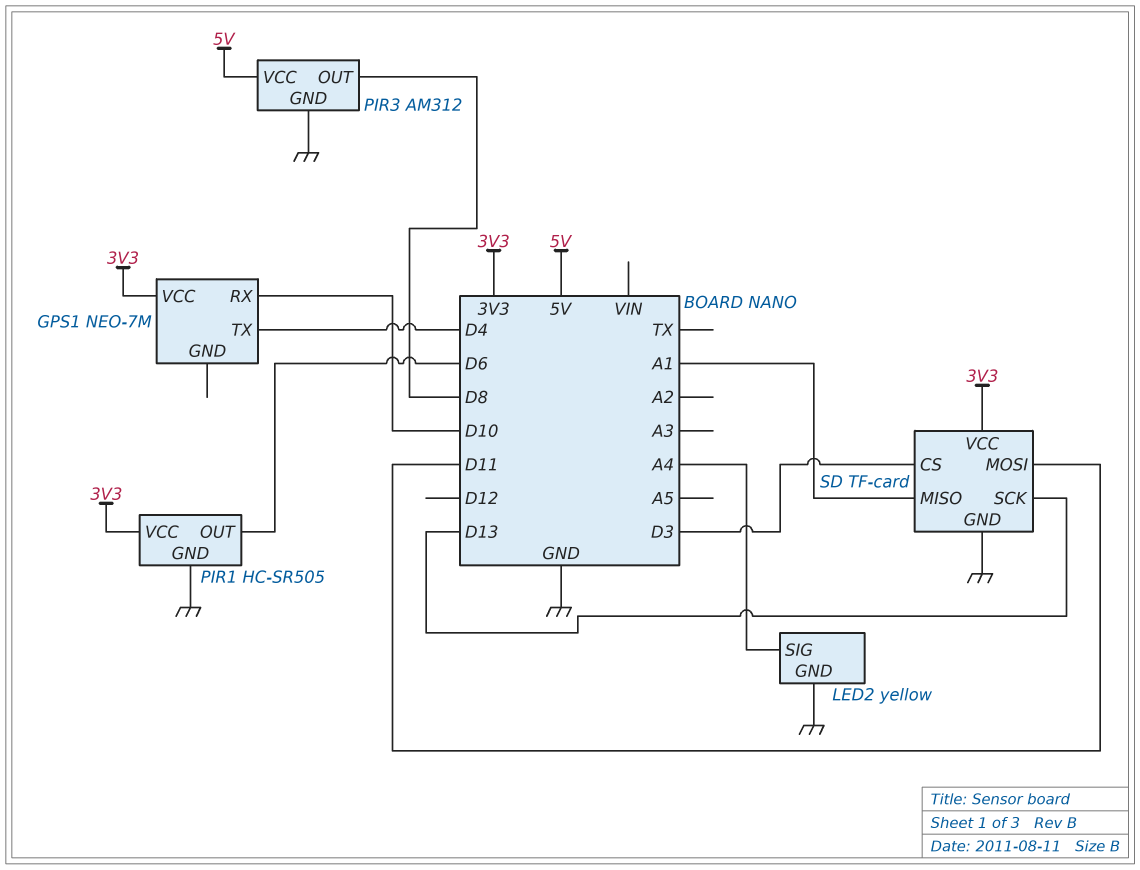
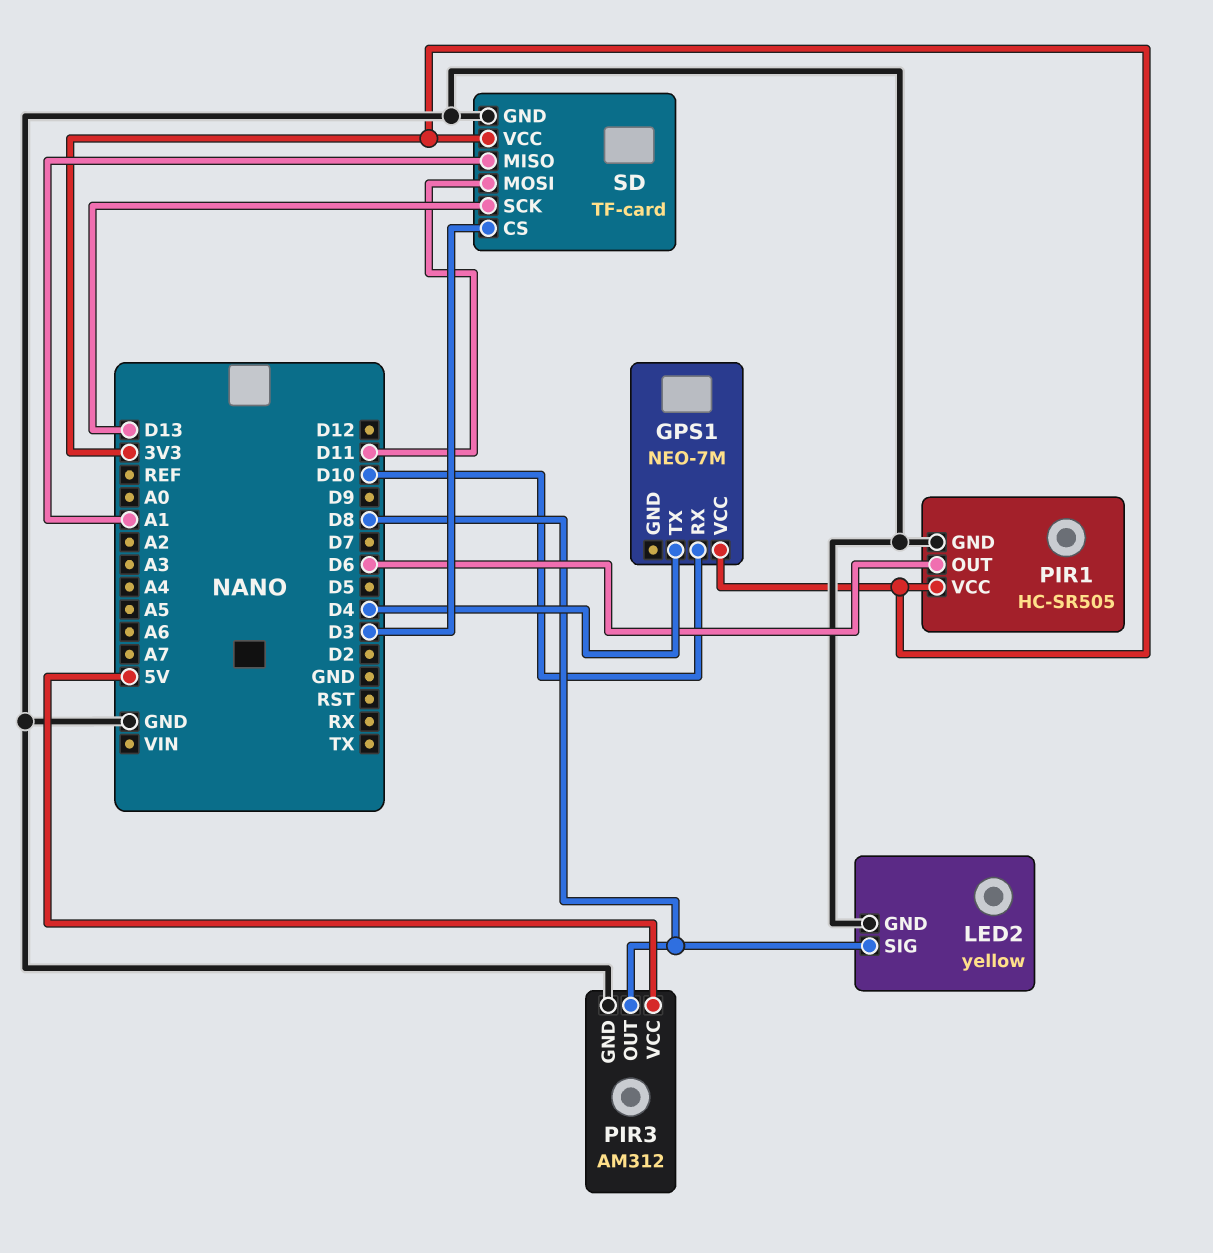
LED2 pin SIG: A4 -> D8

